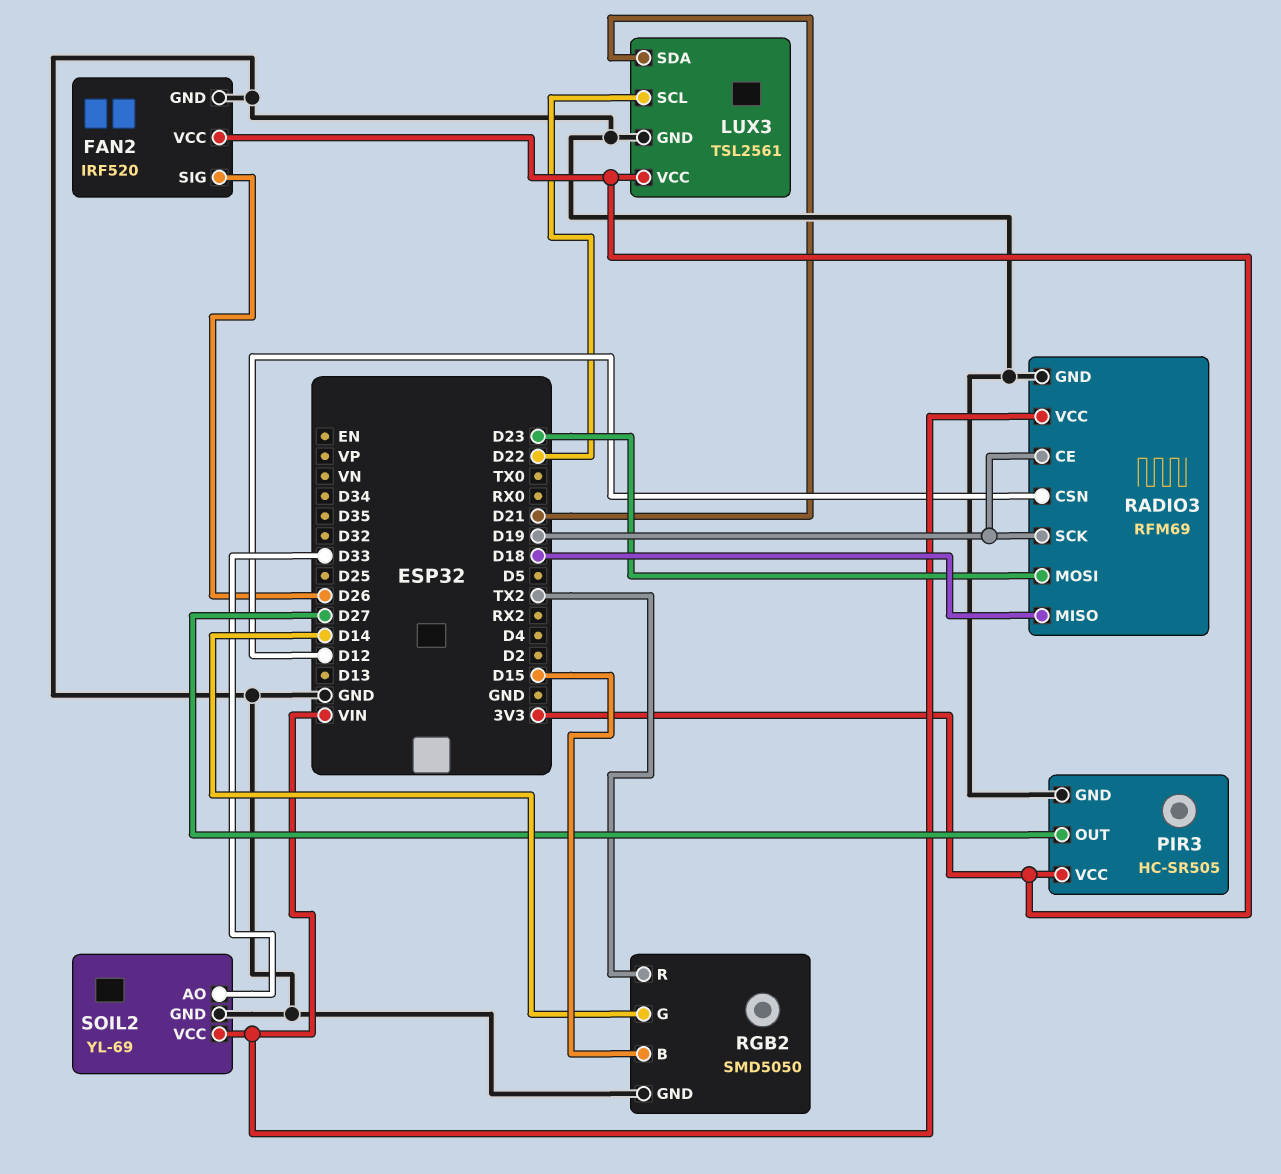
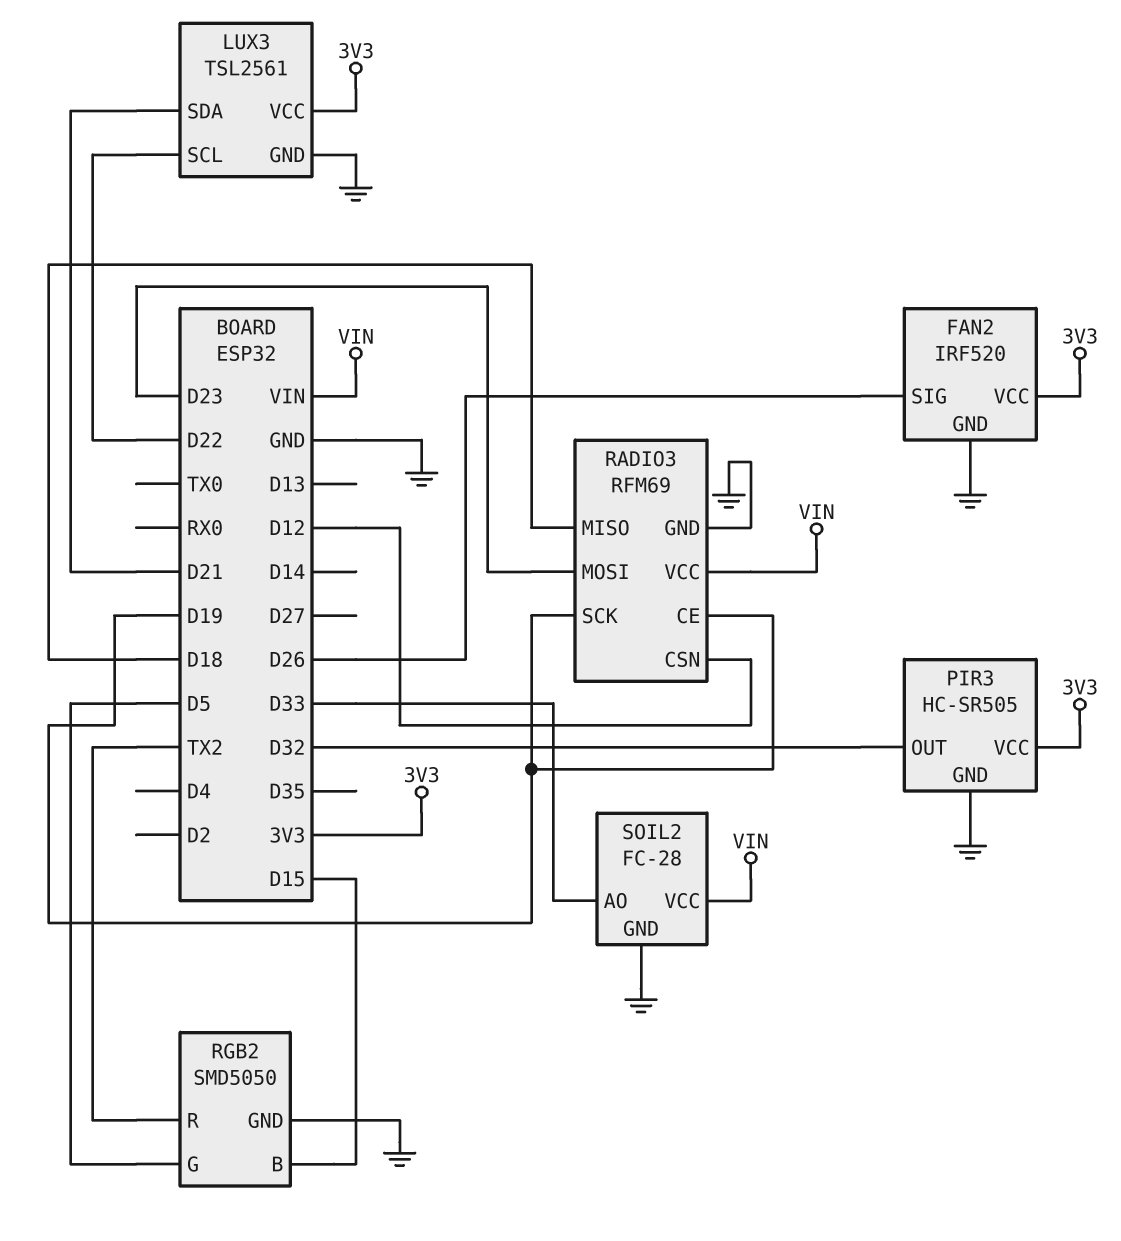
PIR3 pin OUT: D27 -> D32
RGB2 pin G: D14 -> D5
SOIL2: YL-69 -> FC-28

